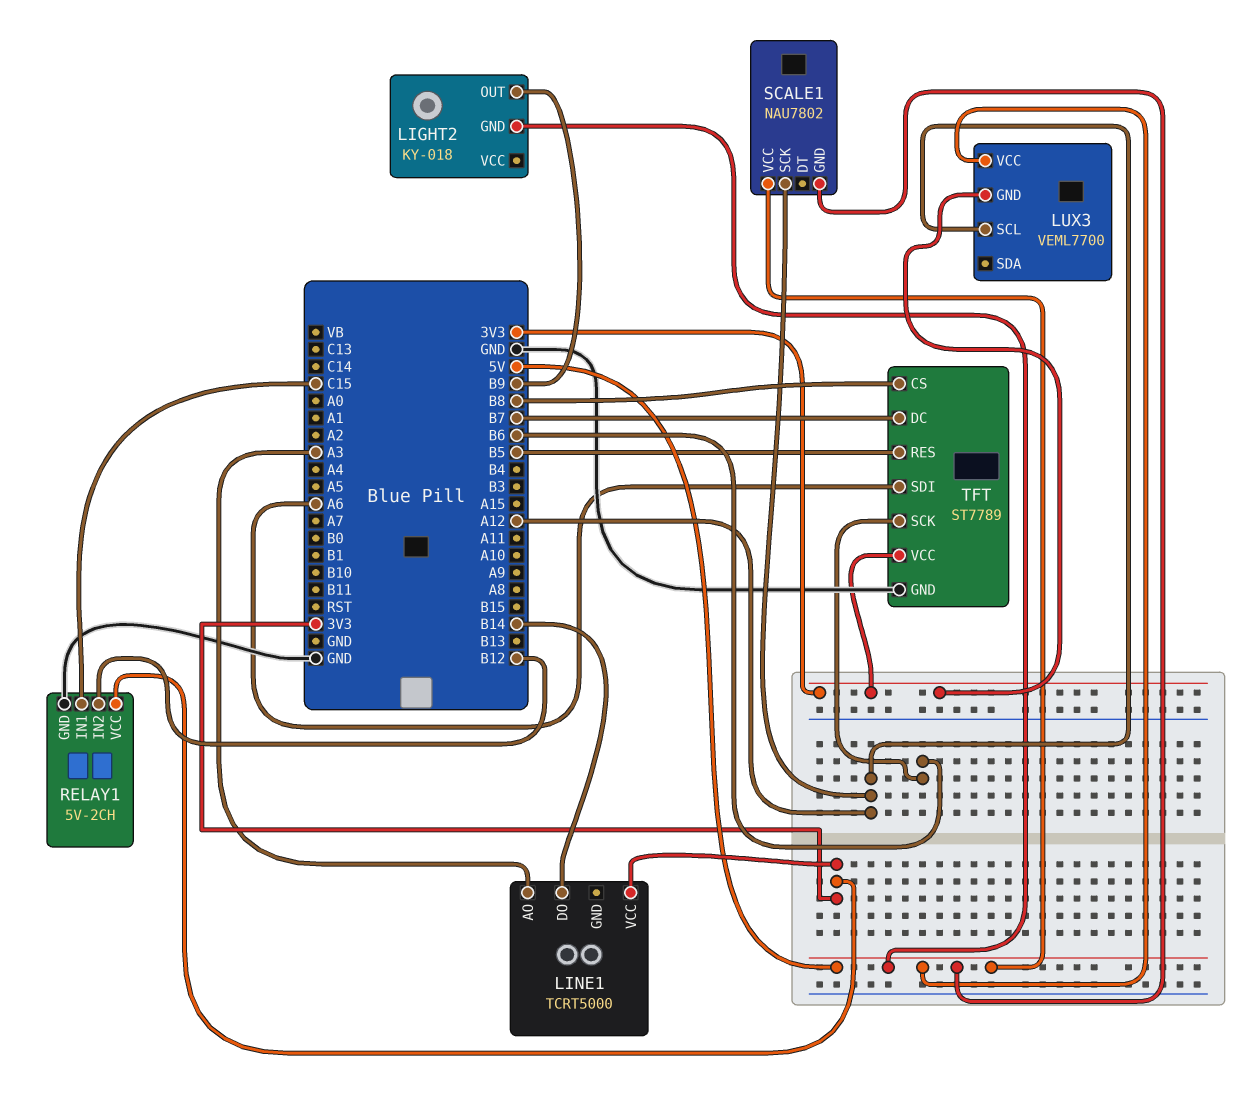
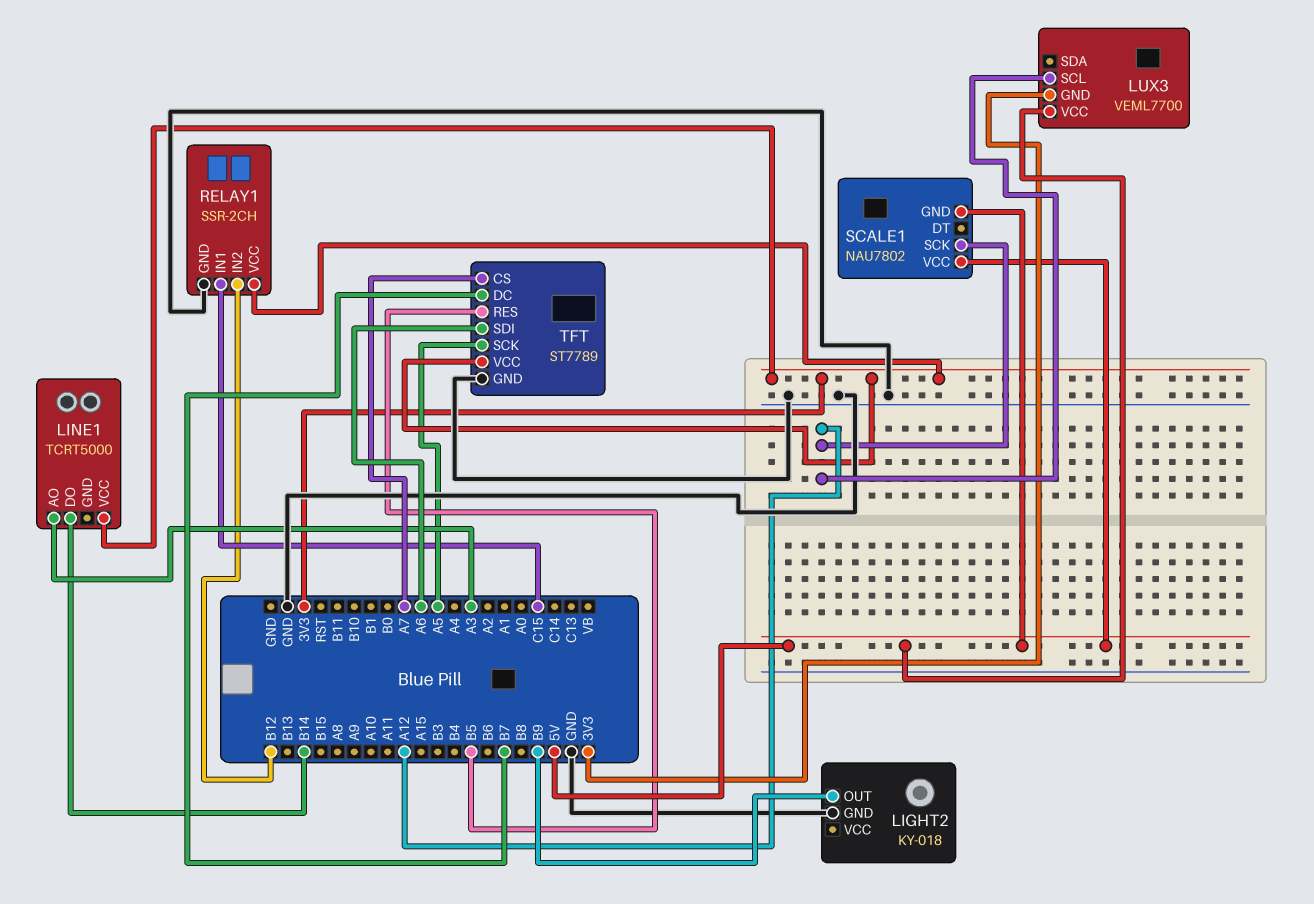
LIGHT2 pin GND: 5V -> GND
RELAY1: 5V-2CH -> SSR-2CH
TFT pin CS: B8 -> A7
TFT pin SCK: B6 -> A5

